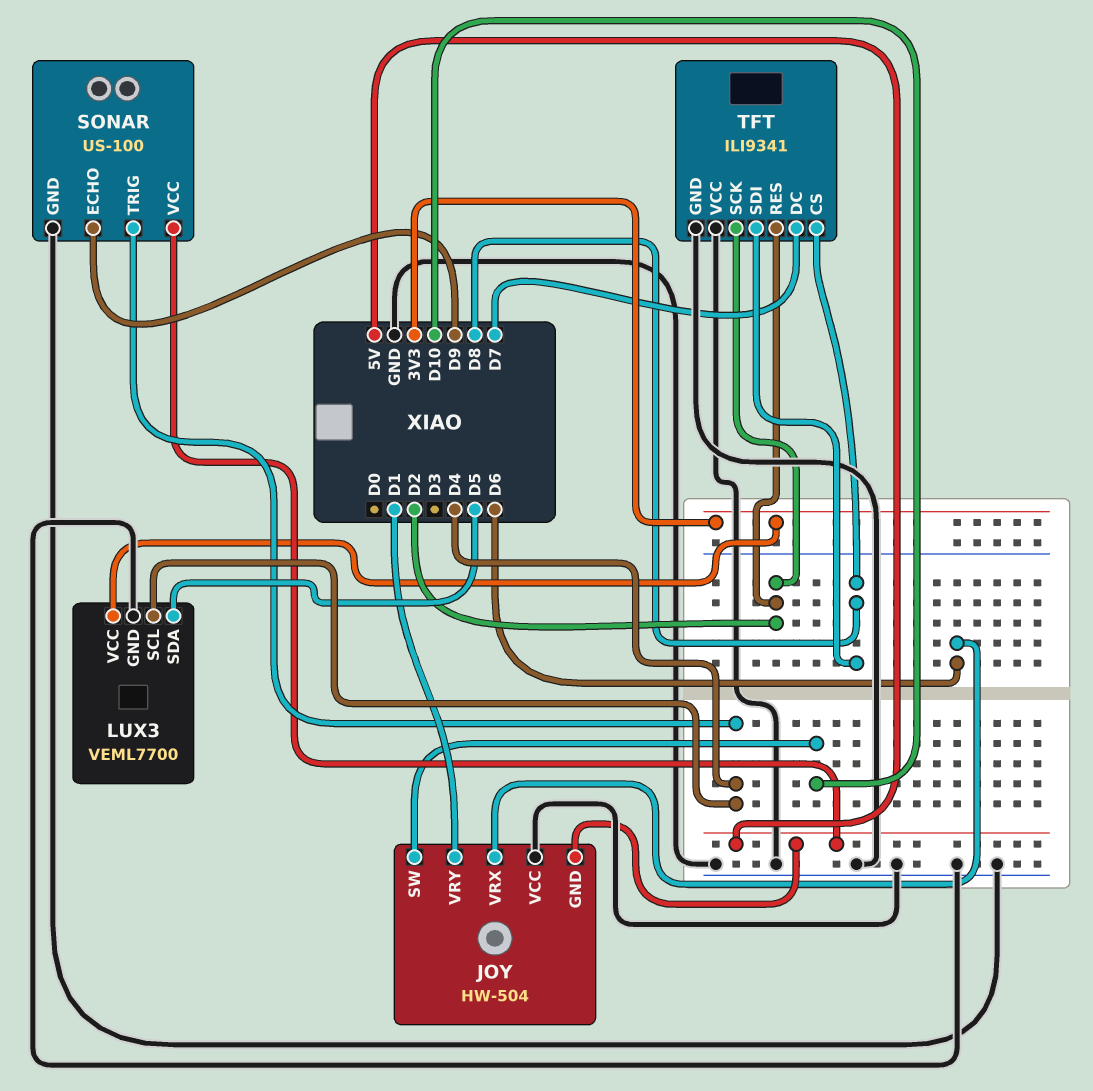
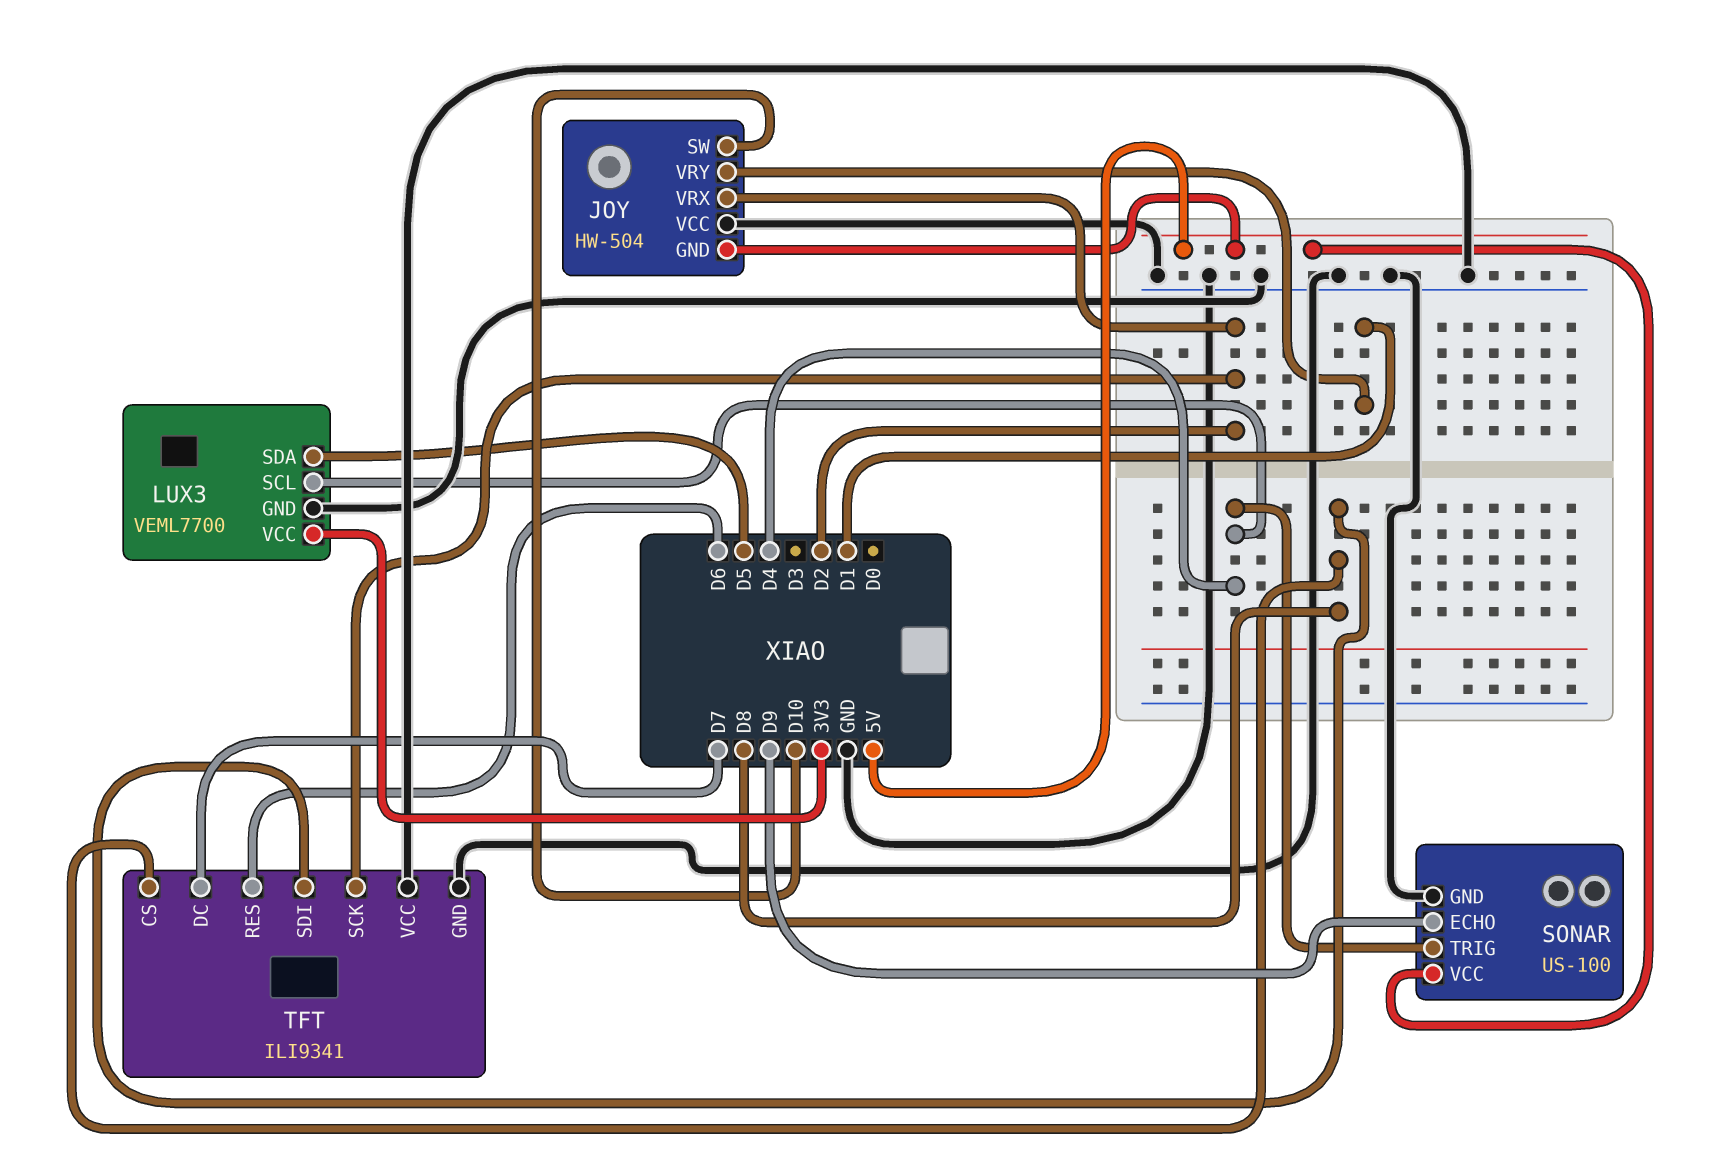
JOY pin VRX: D6 -> D2
TFT pin RES: D2 -> D6

